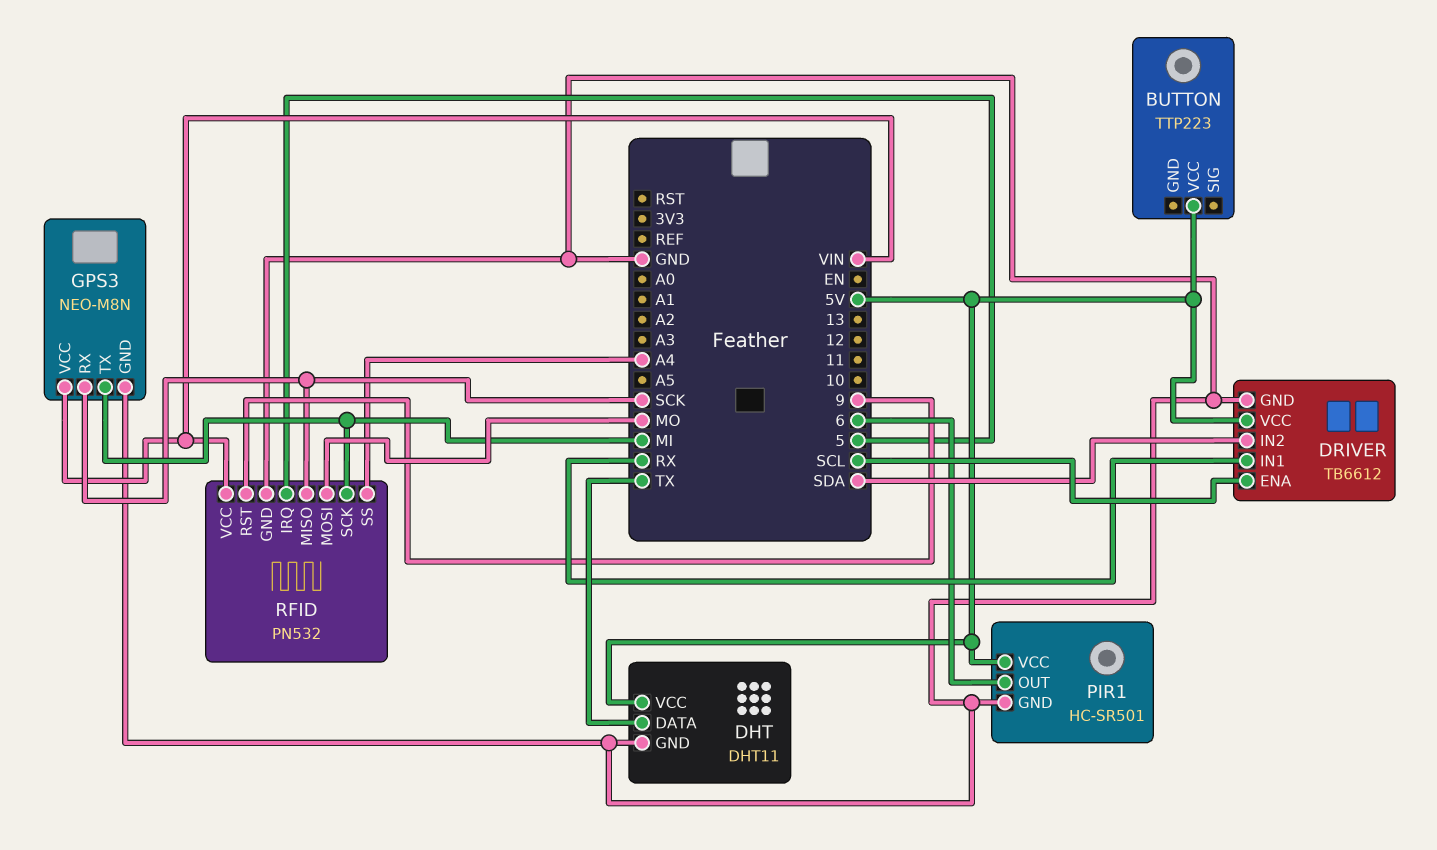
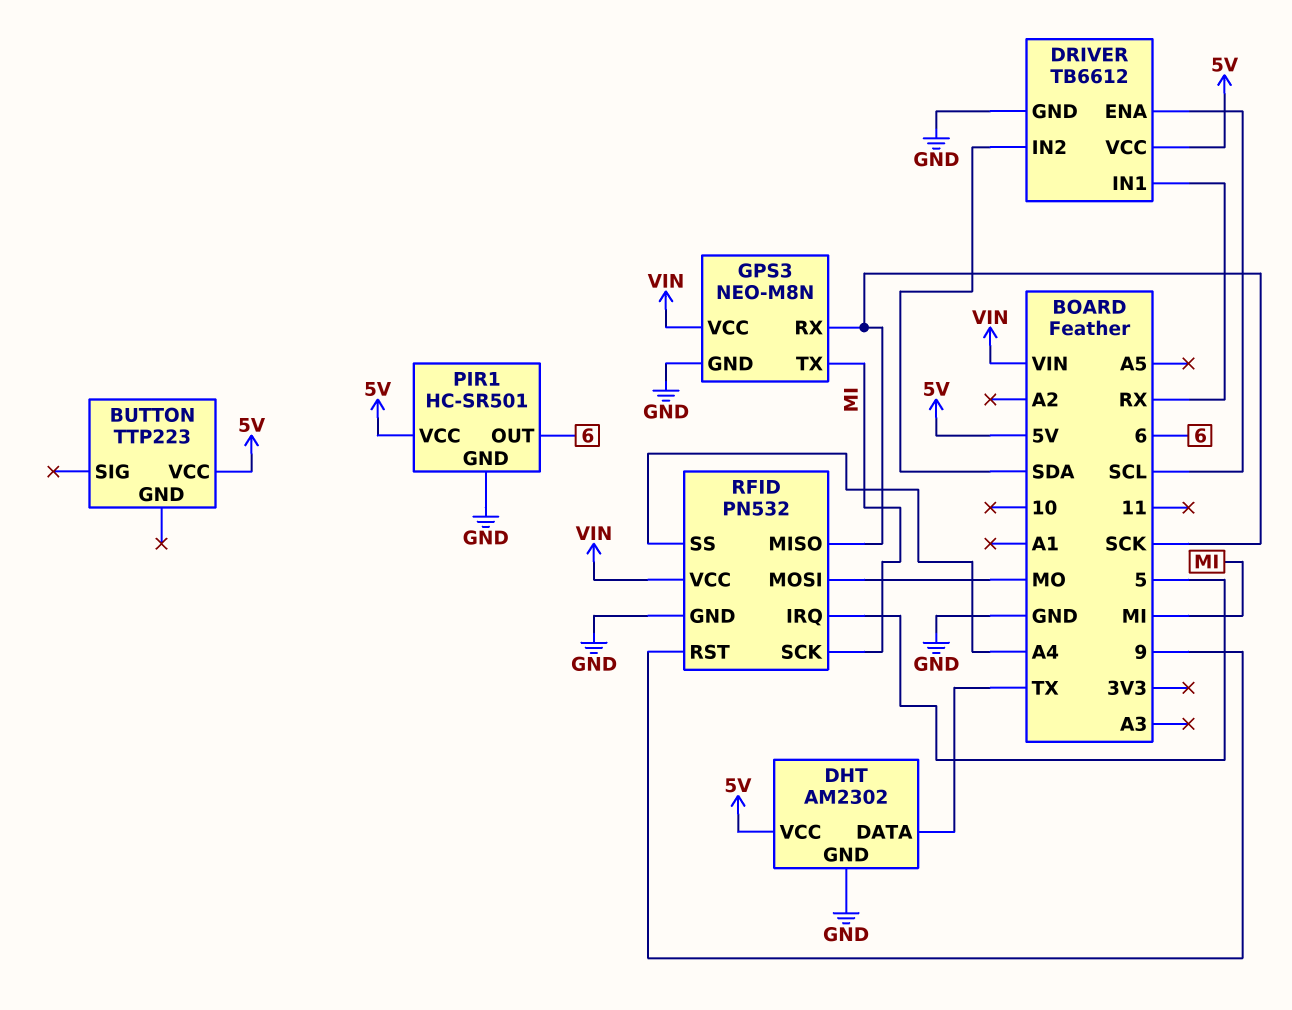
DHT: DHT11 -> AM2302

